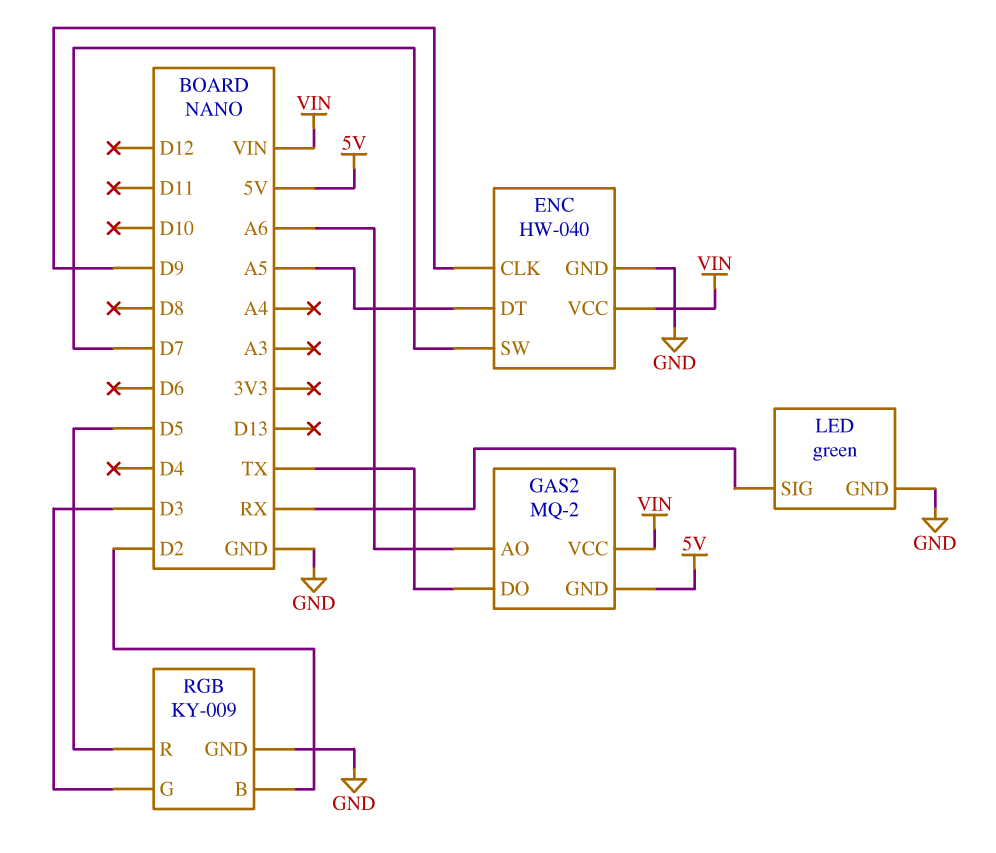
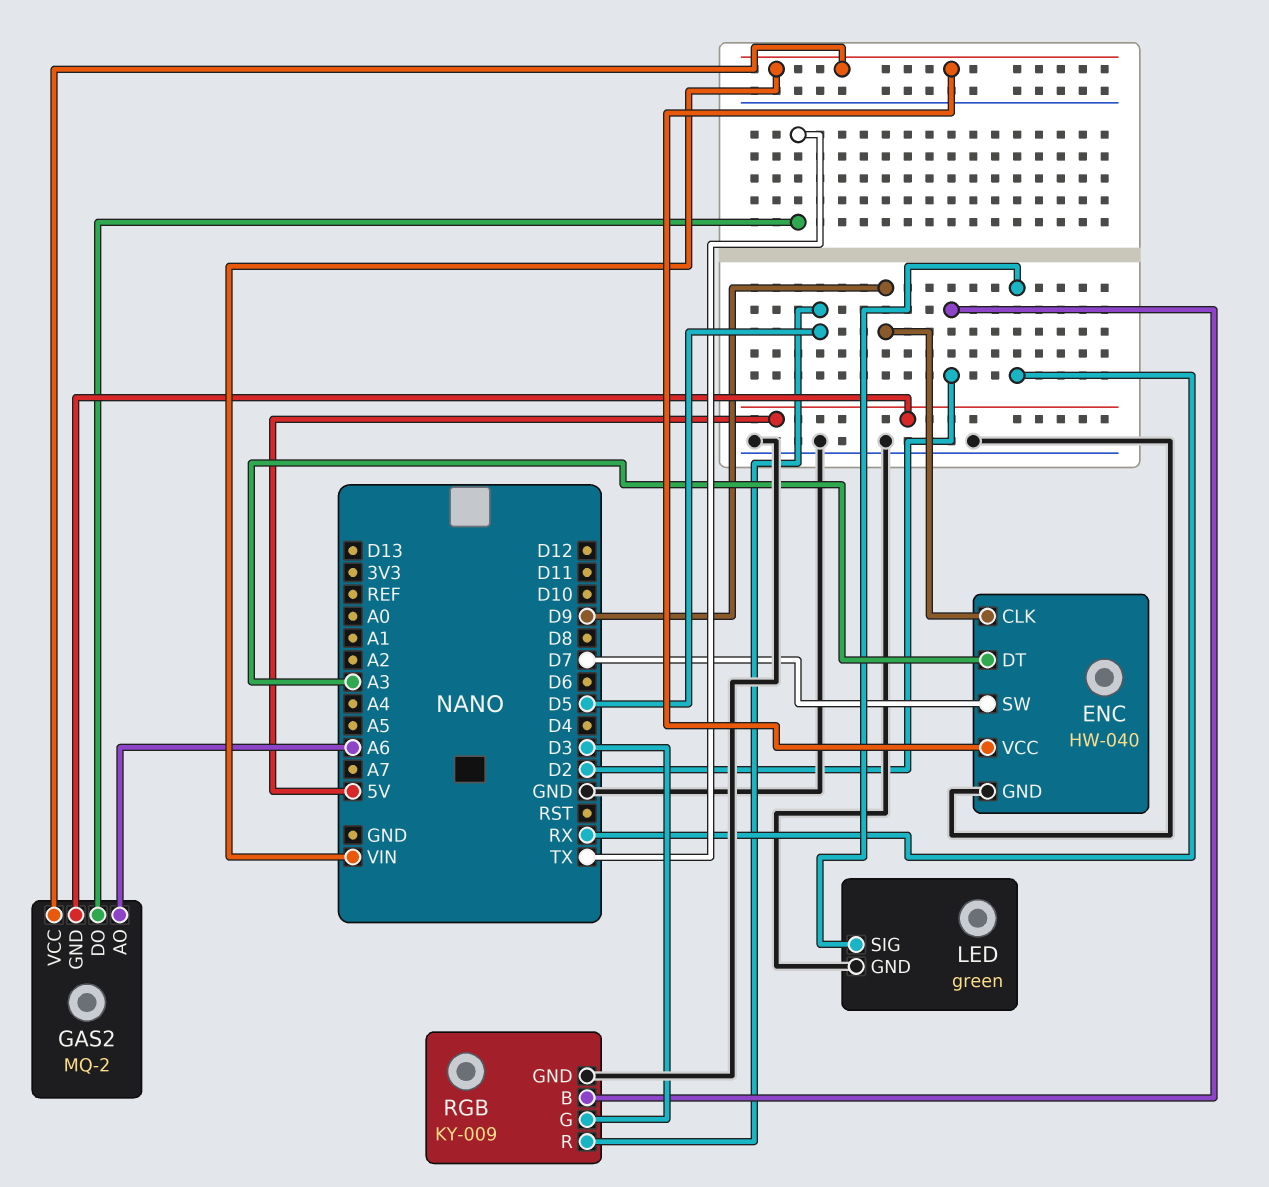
ENC pin DT: A5 -> A3

